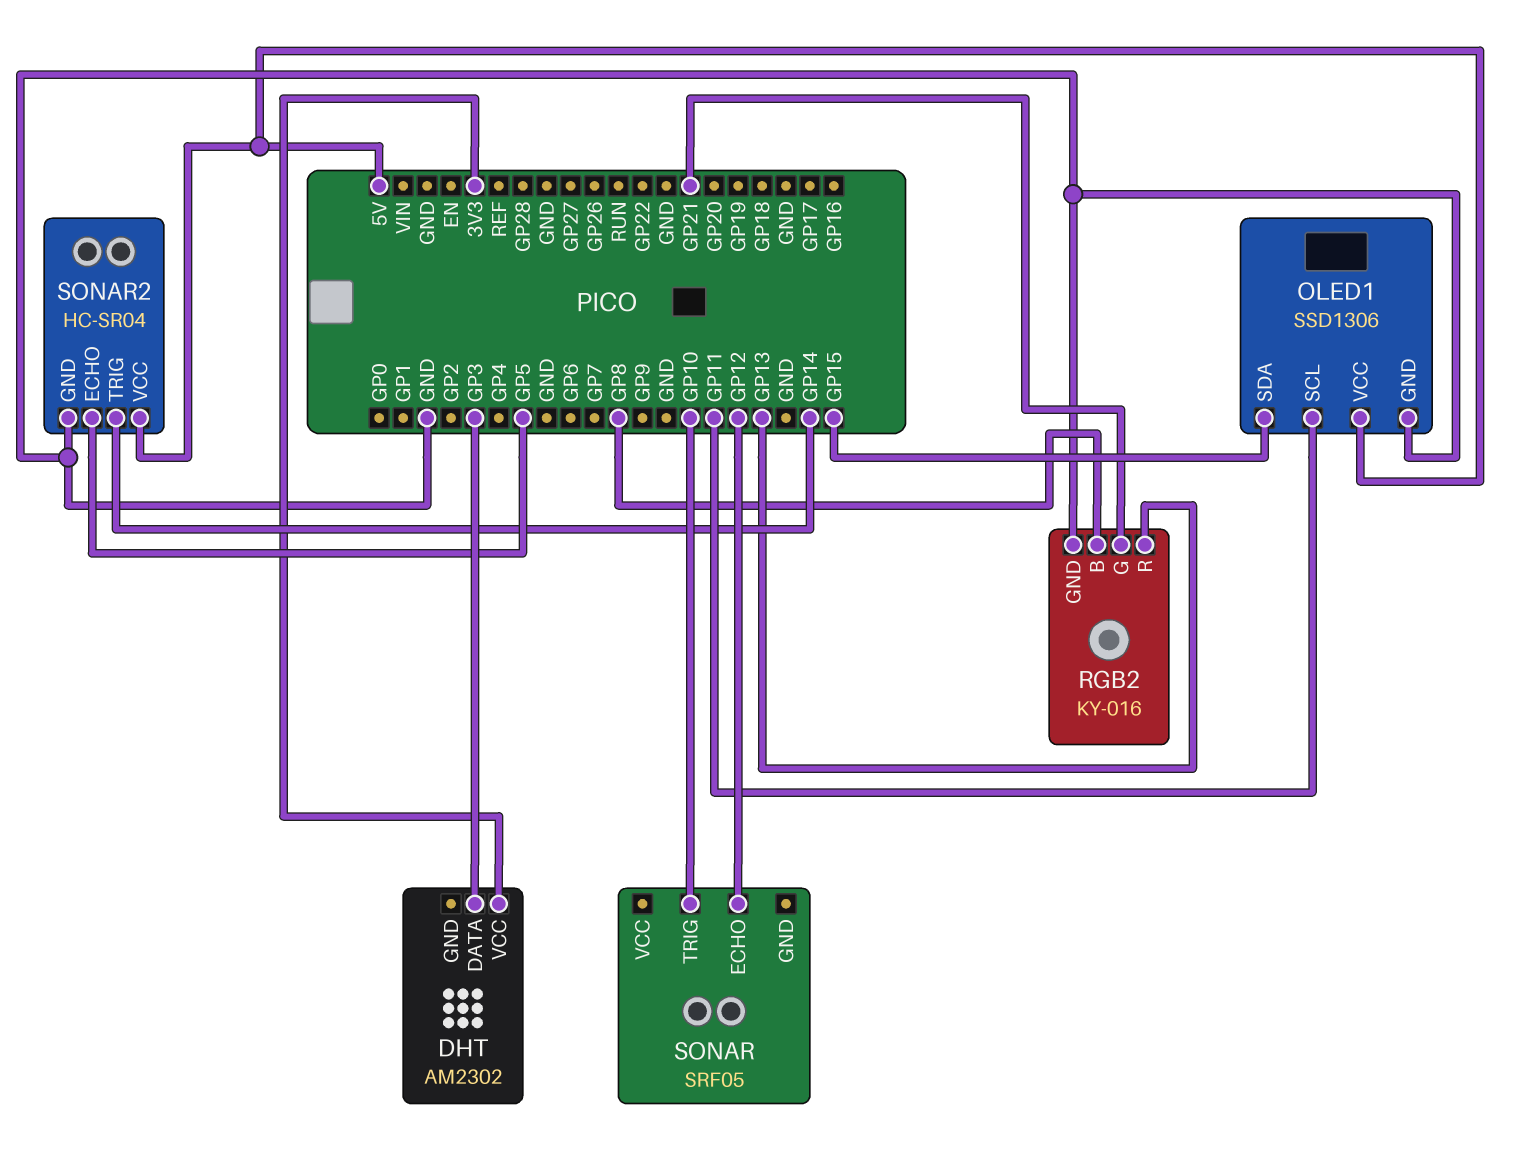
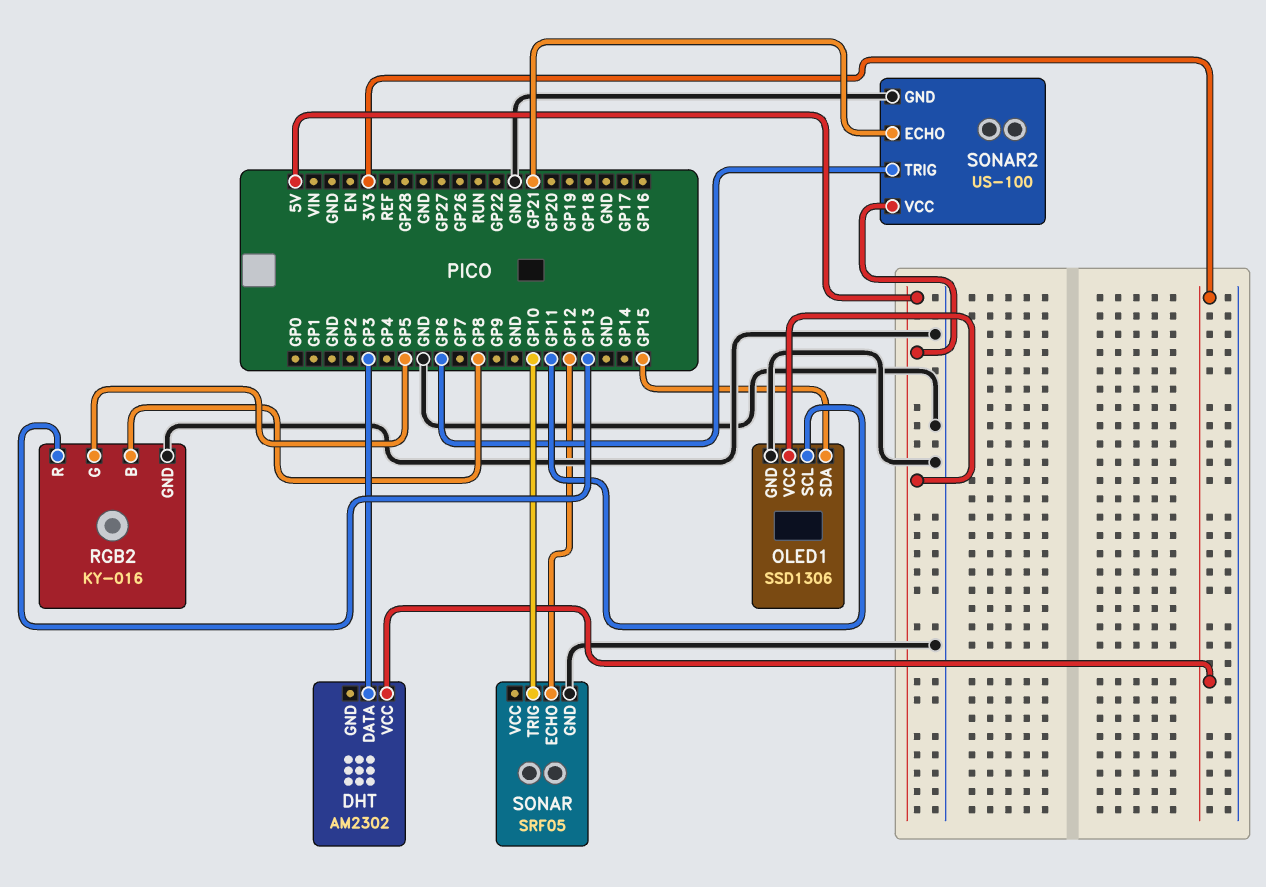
RGB2 pin G: GP21 -> GP5
SONAR pin GND: none -> GND
SONAR2: HC-SR04 -> US-100
SONAR2 pin ECHO: GP5 -> GP21
SONAR2 pin TRIG: GP14 -> GP6

